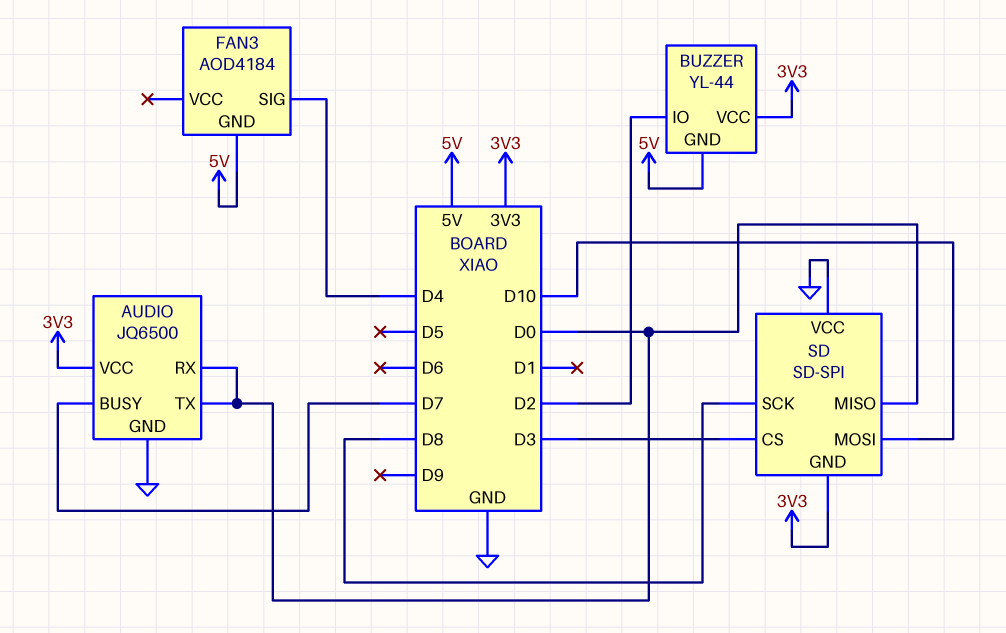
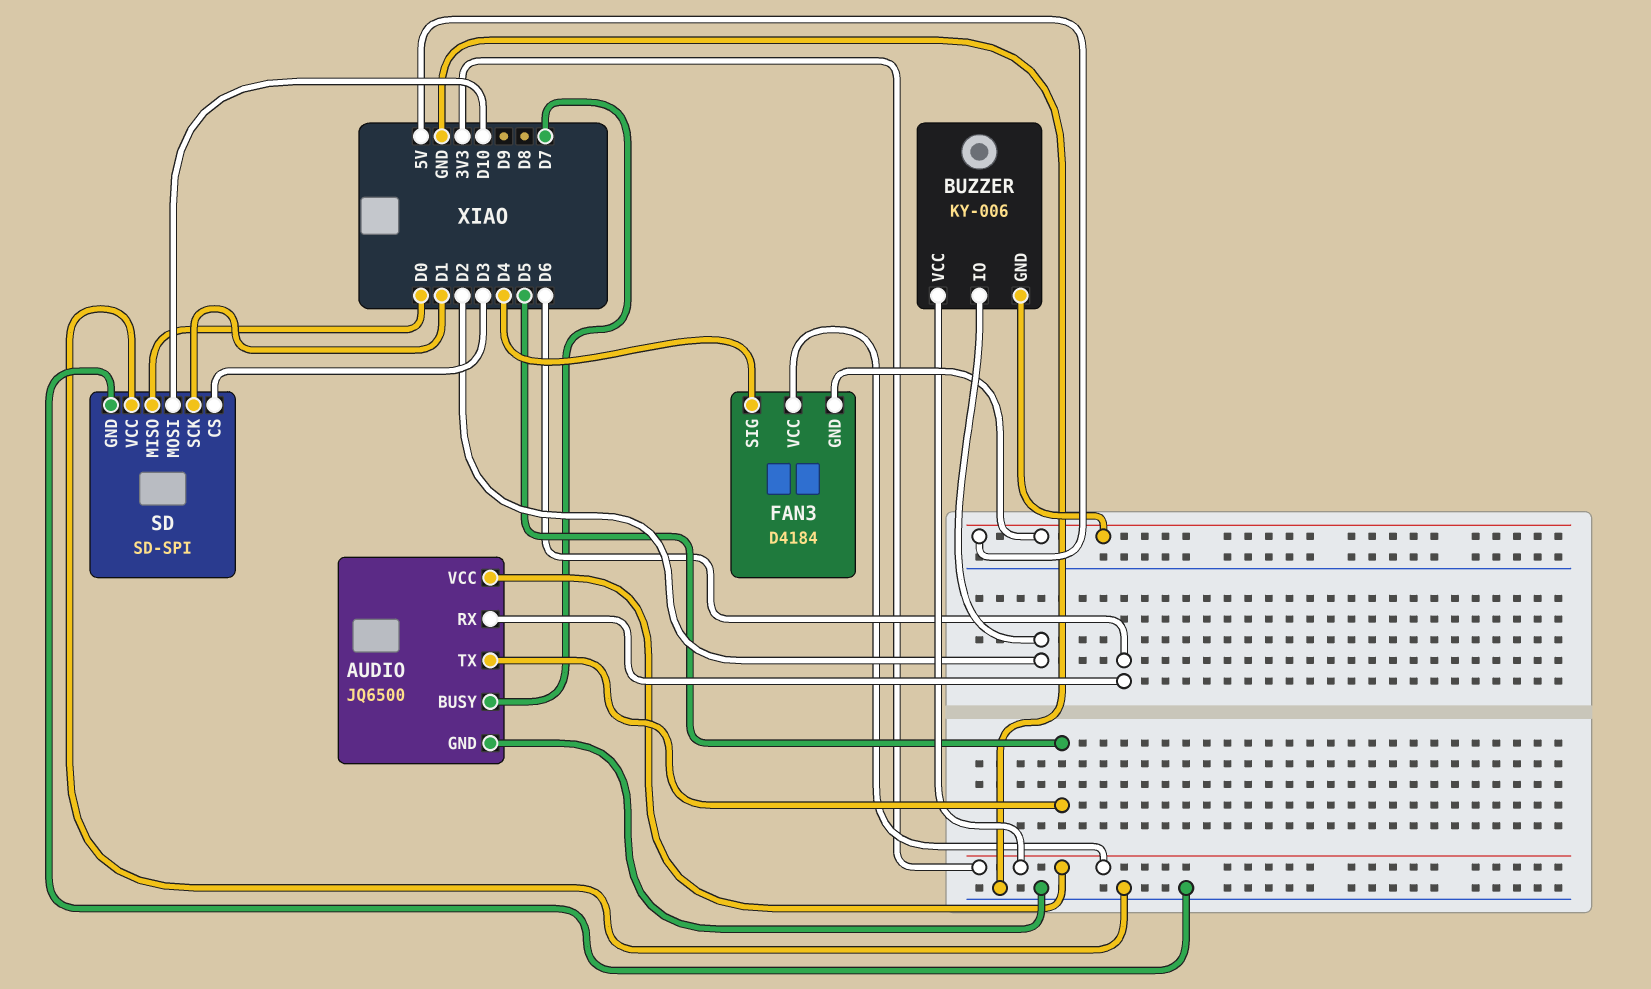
AUDIO pin RX: D0 -> D6
AUDIO pin TX: D0 -> D5
BUZZER: YL-44 -> KY-006
FAN3: AOD4184 -> D4184
FAN3 pin VCC: none -> 3V3
SD pin GND: 3V3 -> GND
SD pin SCK: D8 -> D1

